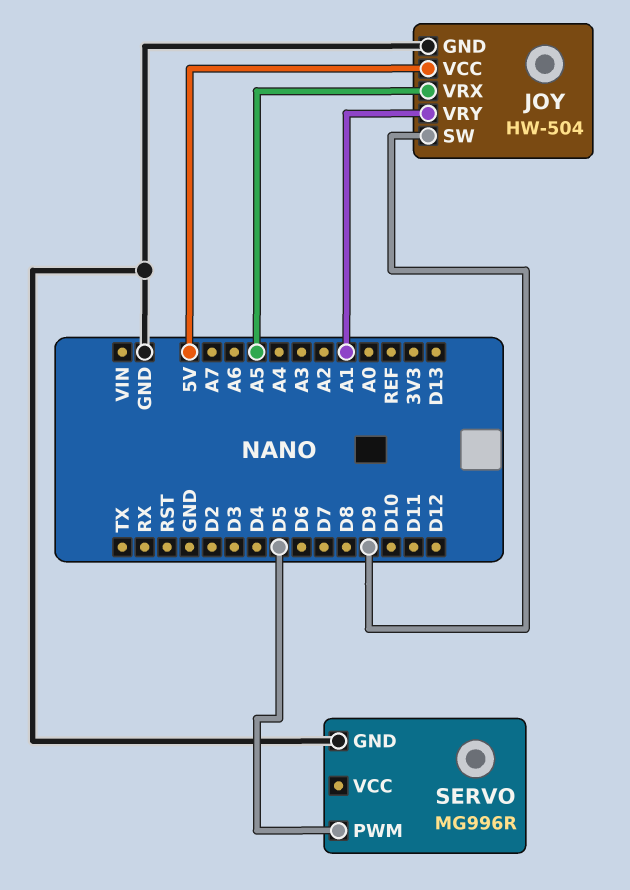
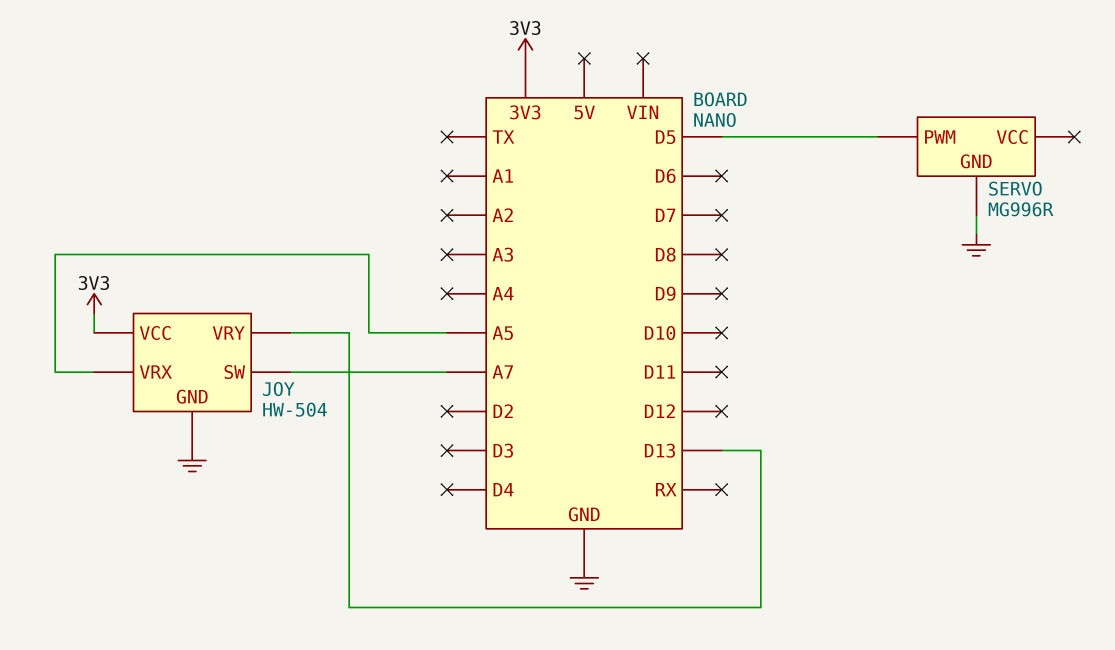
JOY pin SW: D9 -> A7
JOY pin VCC: 5V -> 3V3
JOY pin VRY: A1 -> D13

